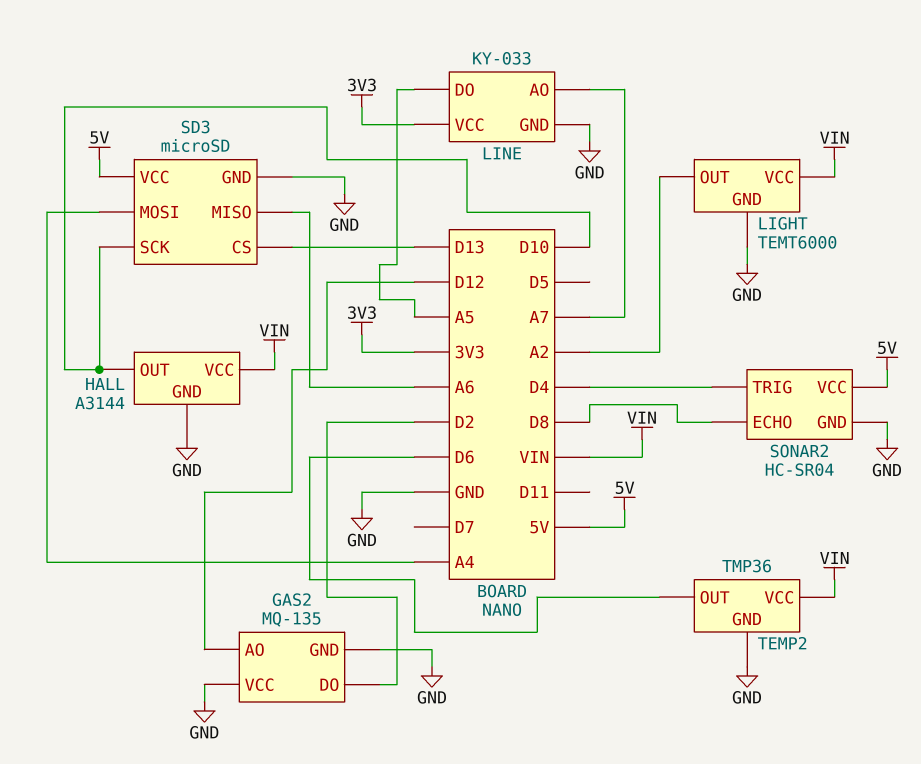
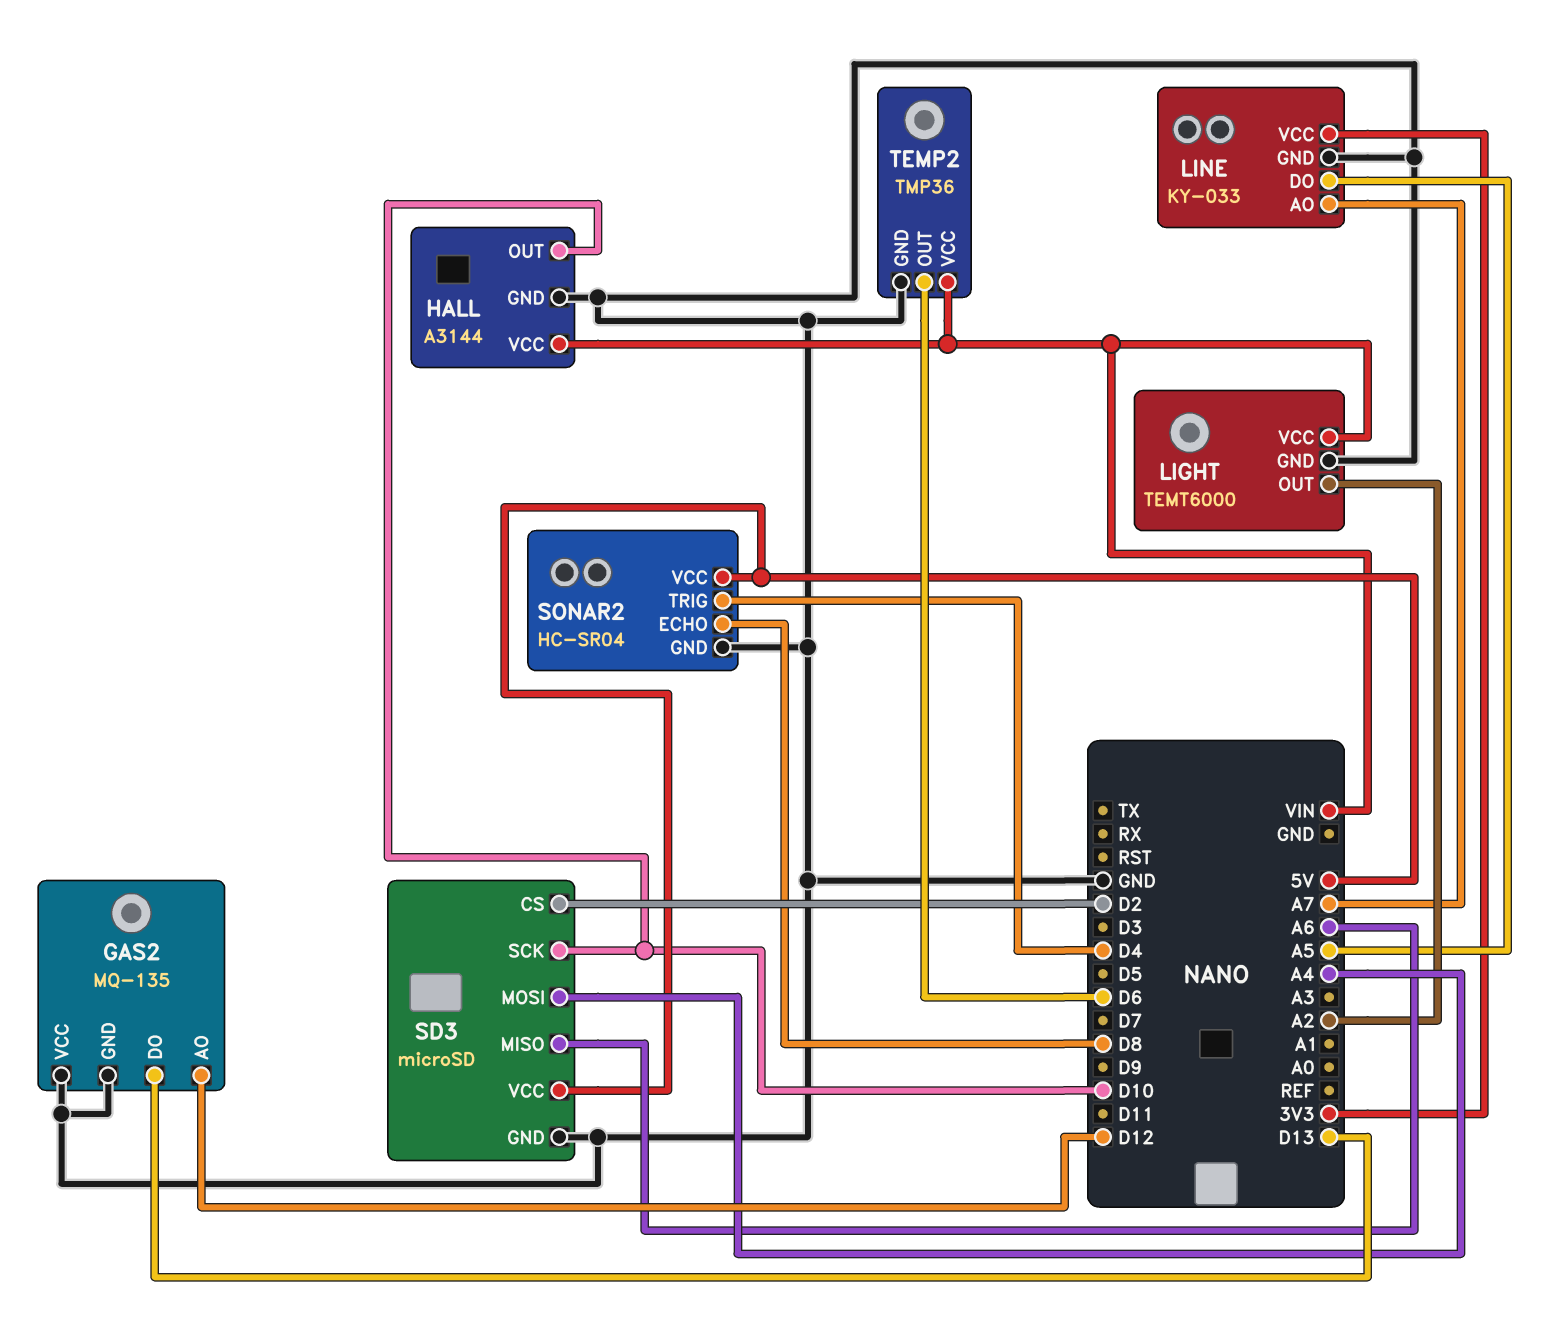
GAS2 pin DO: D2 -> D13
SD3 pin CS: D13 -> D2

